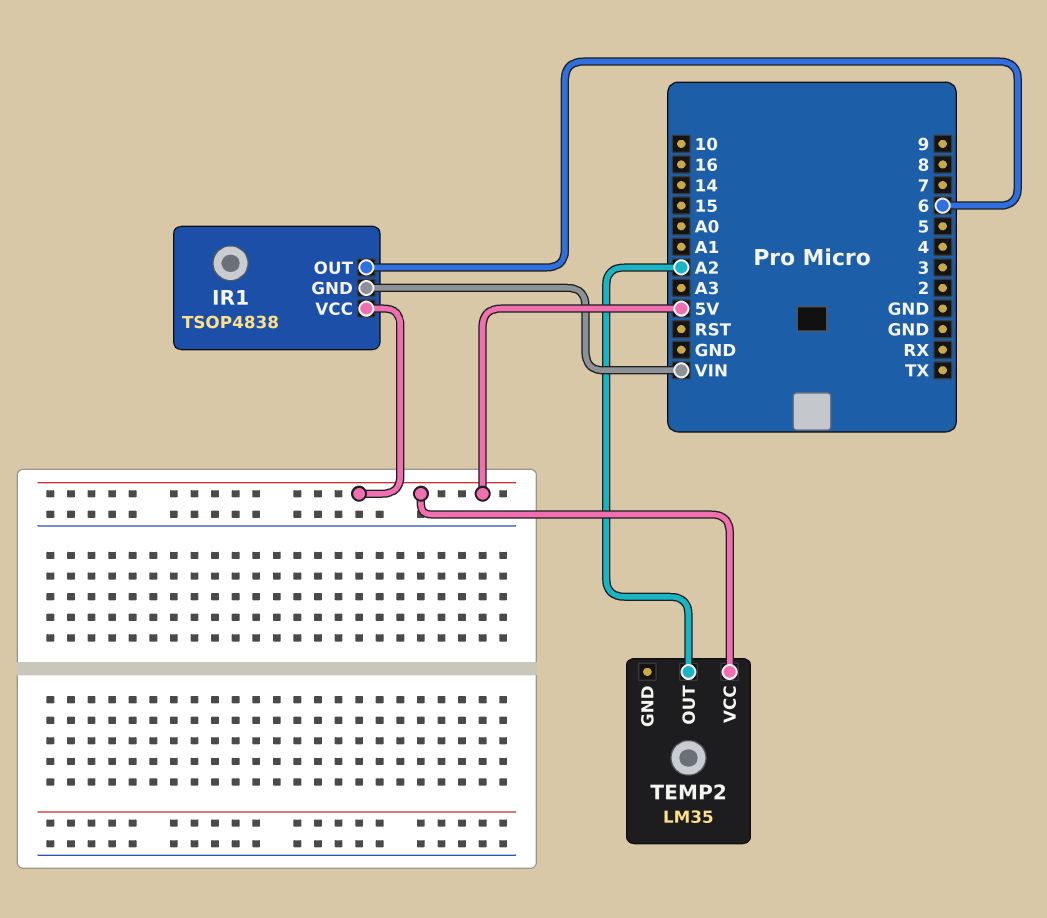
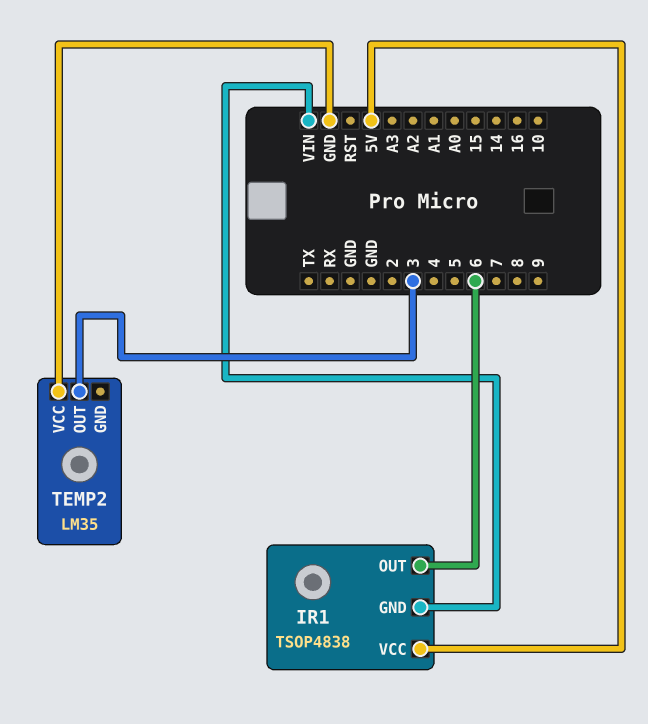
TEMP2 pin OUT: A2 -> 3
TEMP2 pin VCC: 5V -> GND

